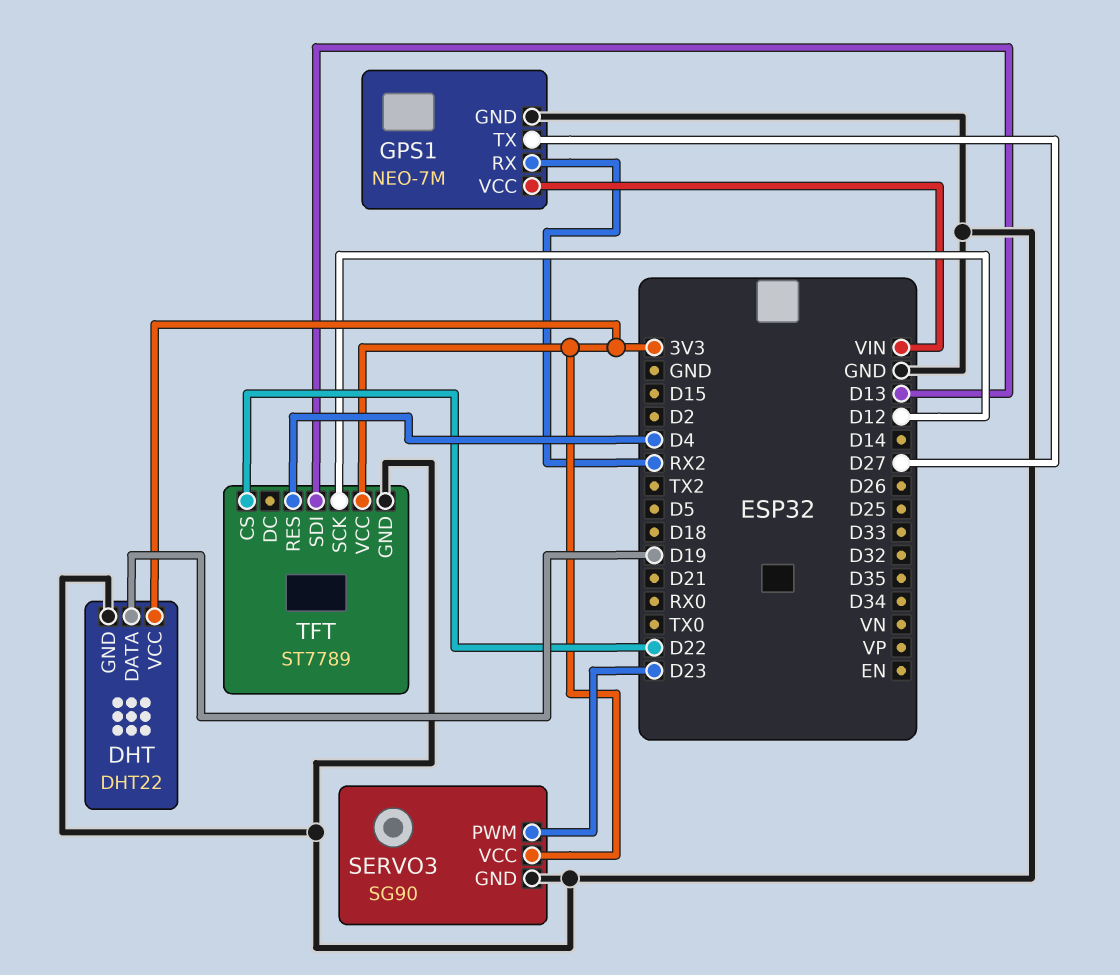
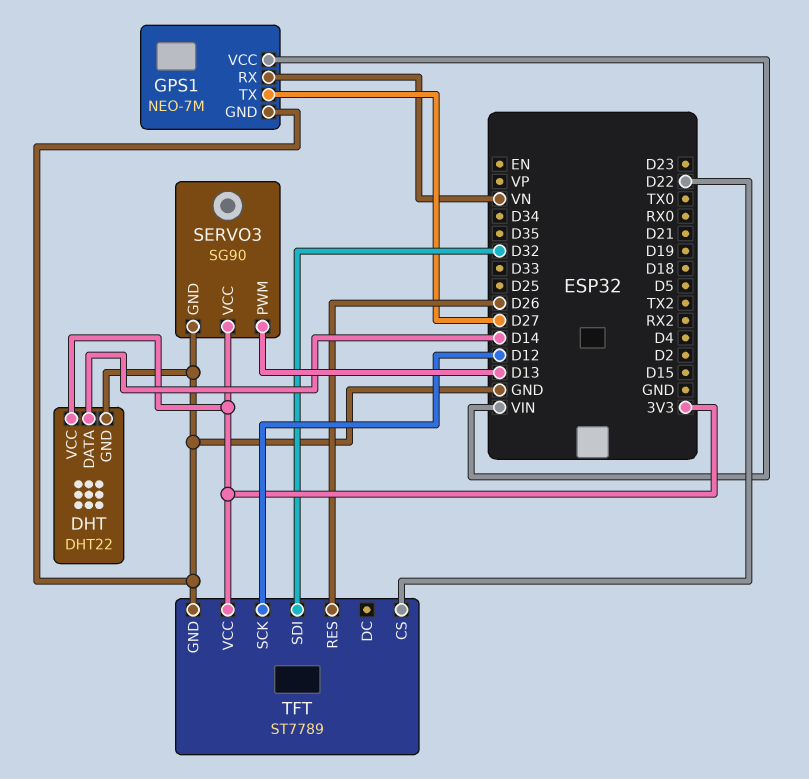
DHT pin DATA: D19 -> D14
GPS1 pin RX: RX2 -> VN
SERVO3 pin PWM: D23 -> D13
TFT pin RES: D4 -> D26
TFT pin SDI: D13 -> D32

